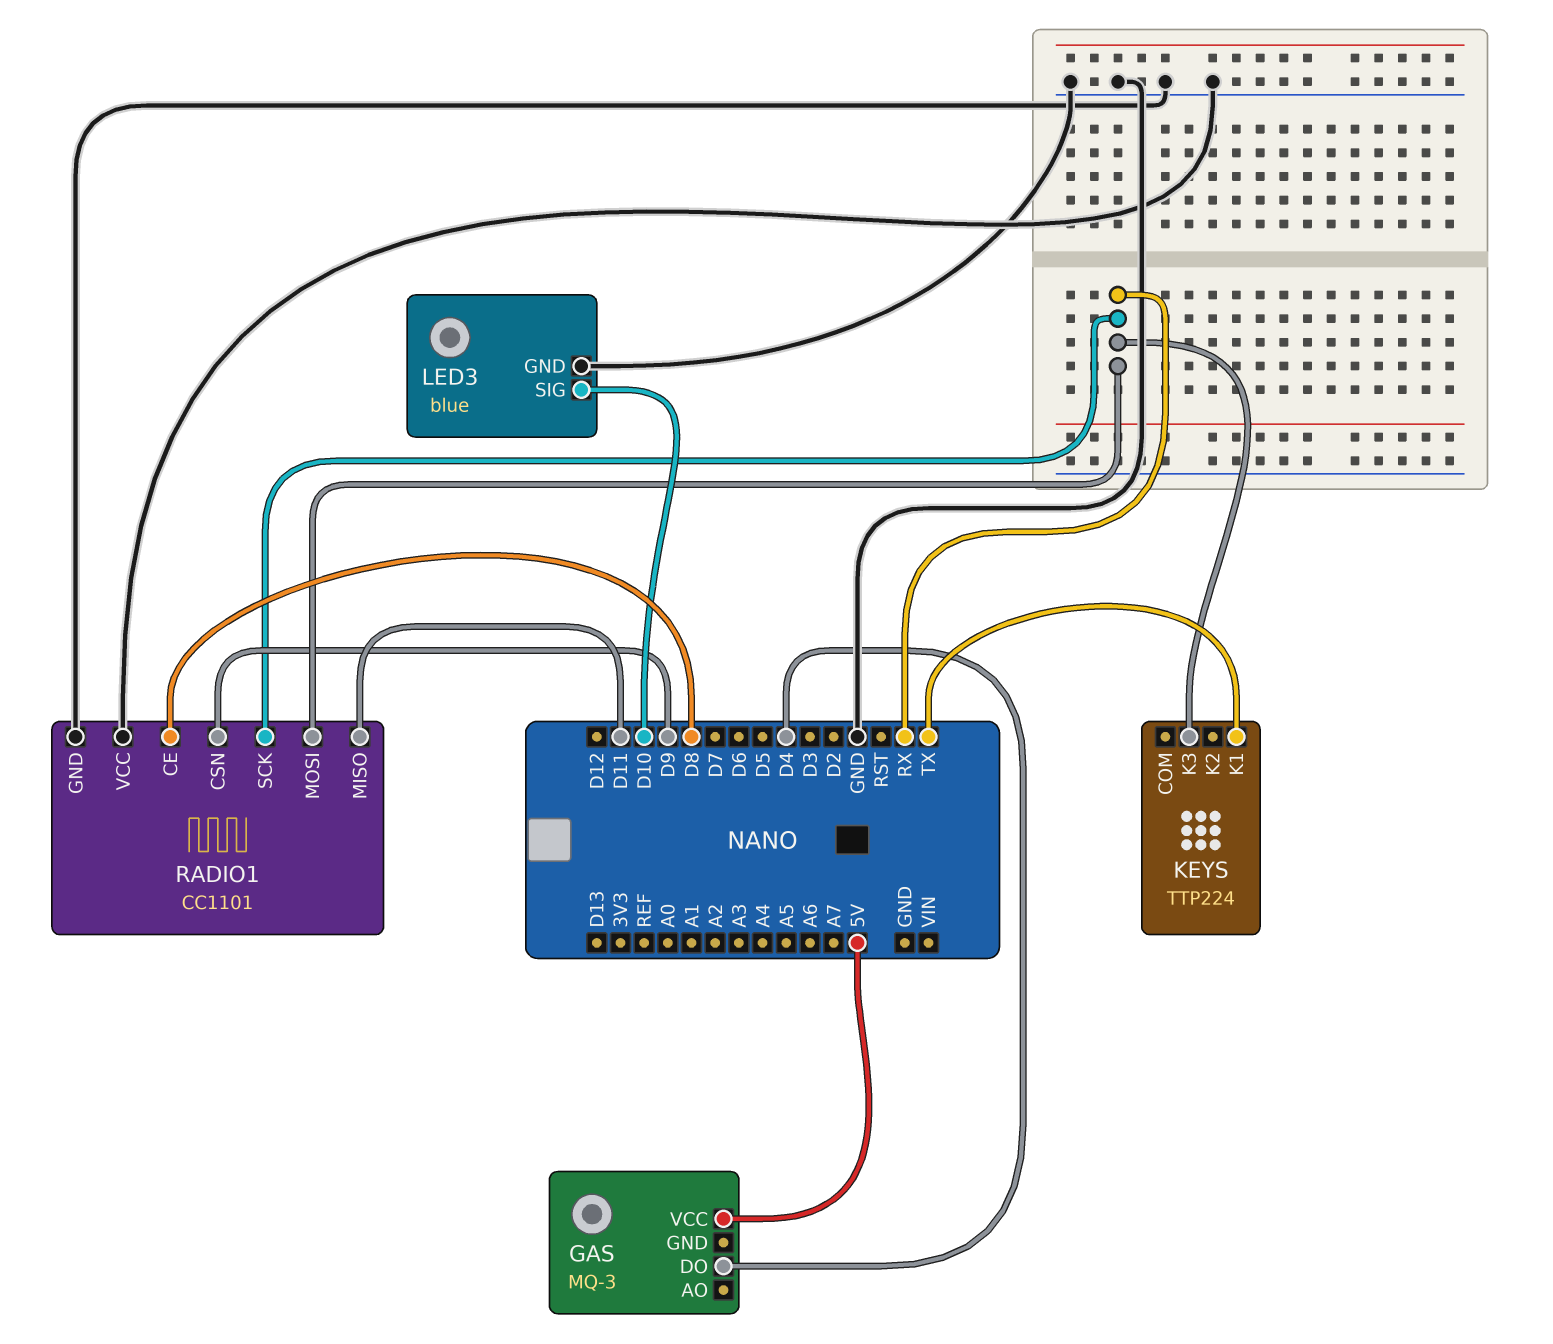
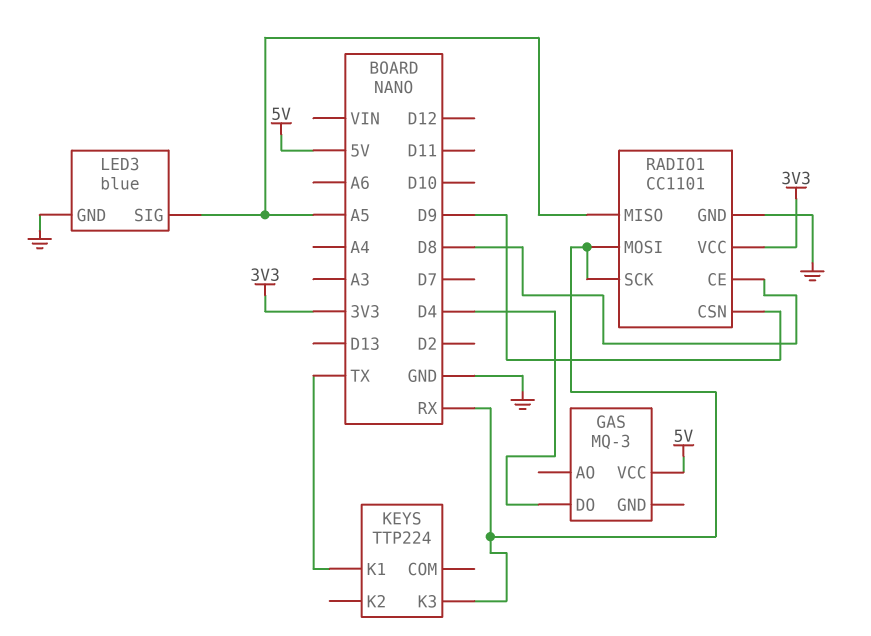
LED3 pin SIG: D10 -> A5
RADIO1 pin MISO: D11 -> A5
RADIO1 pin VCC: GND -> 3V3

